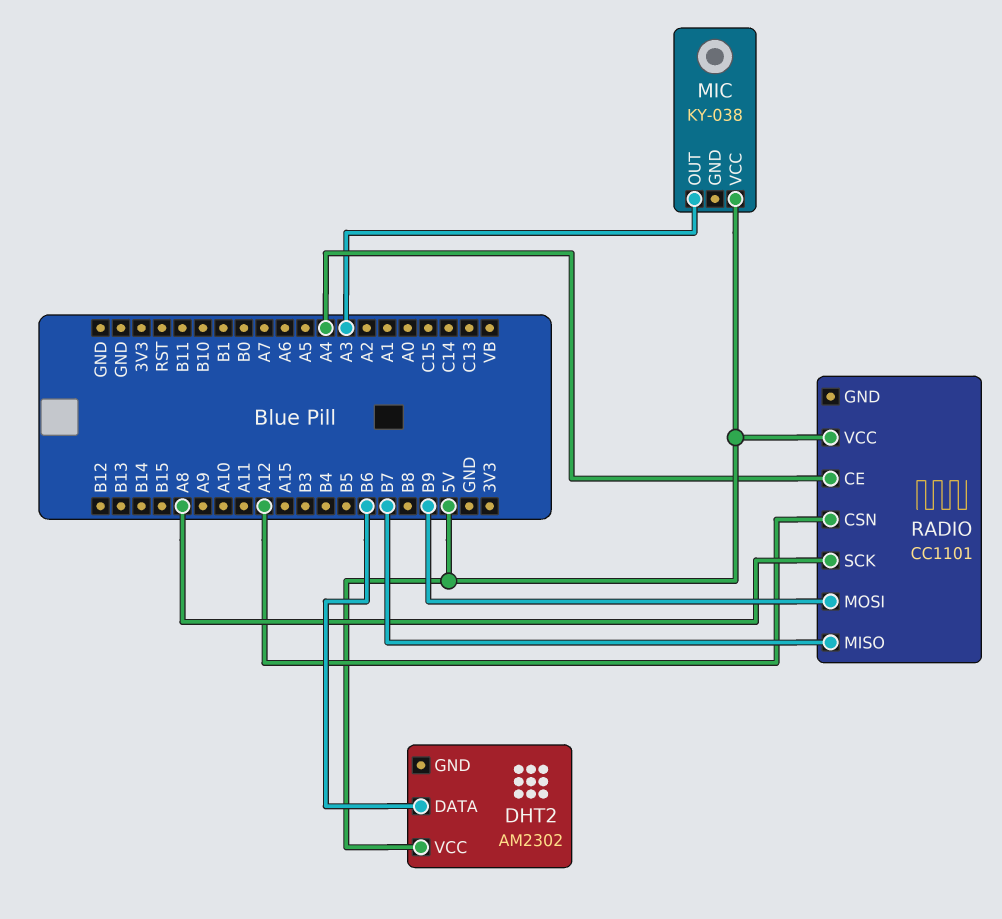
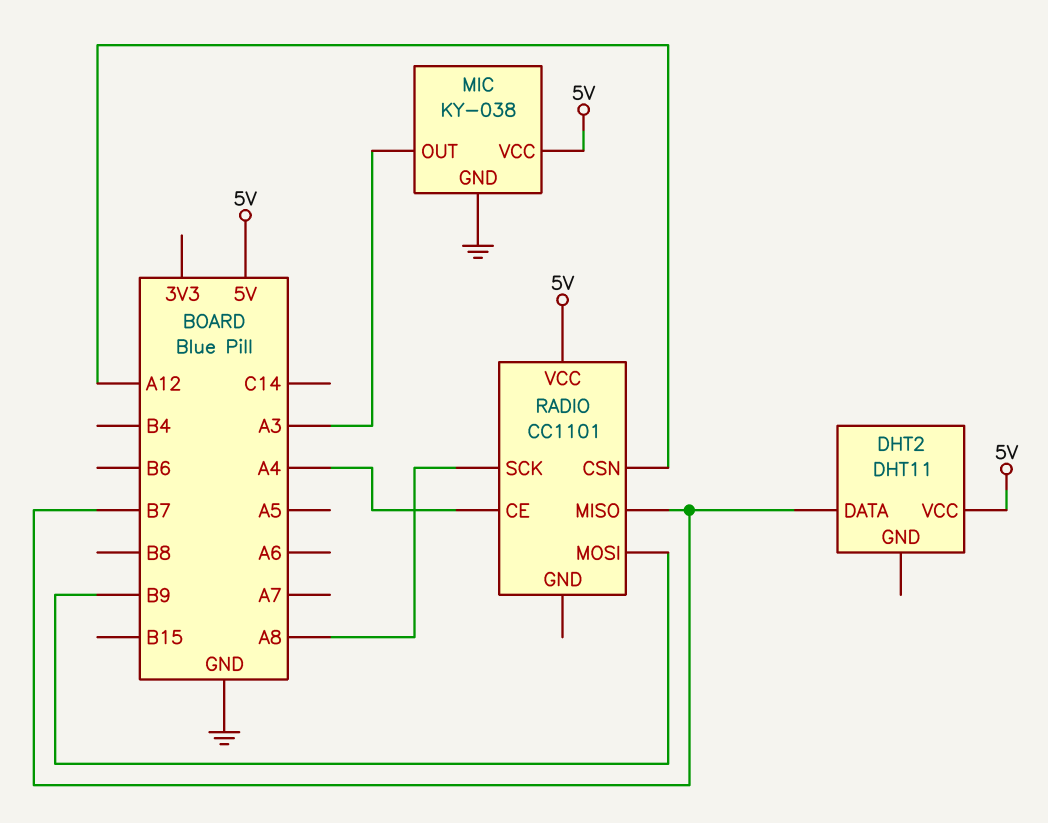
DHT2: AM2302 -> DHT11
DHT2 pin DATA: B6 -> B7
MIC pin GND: none -> GND

